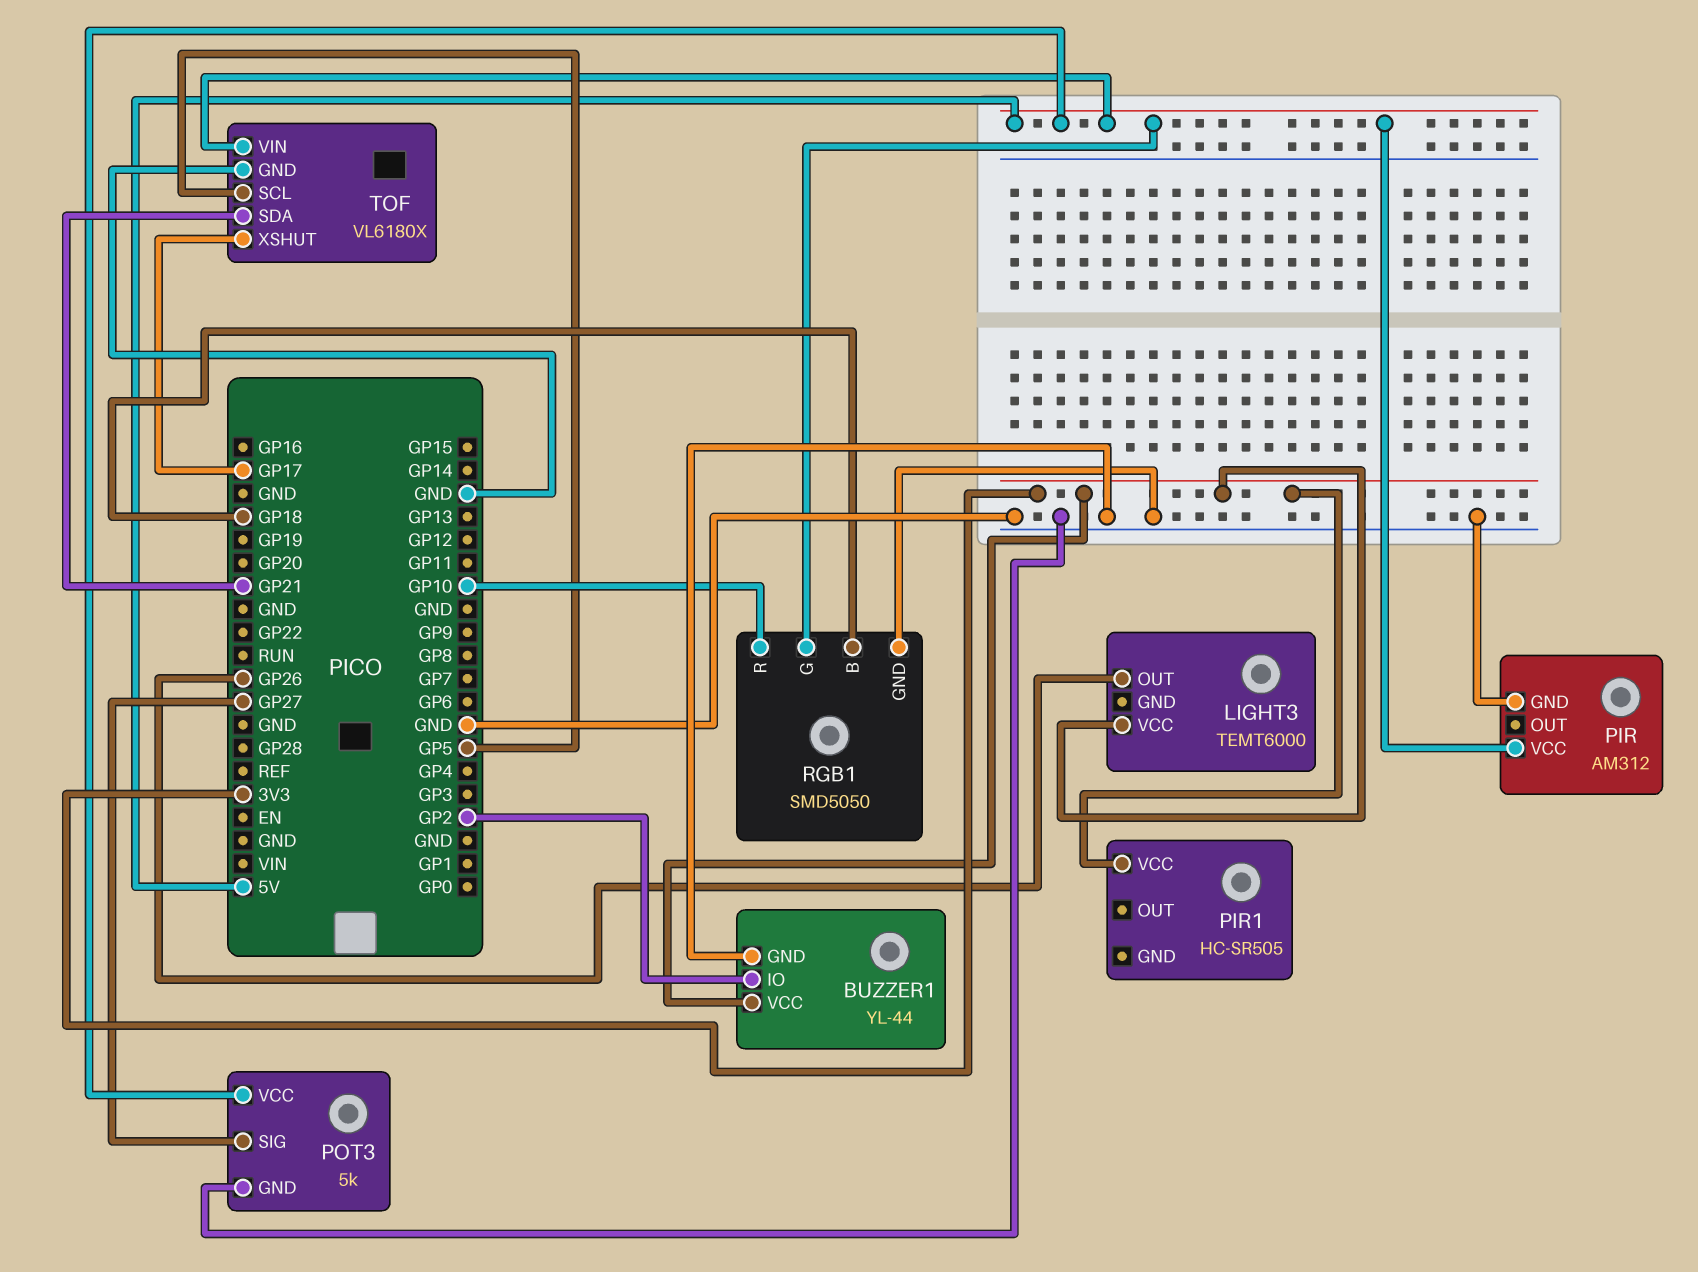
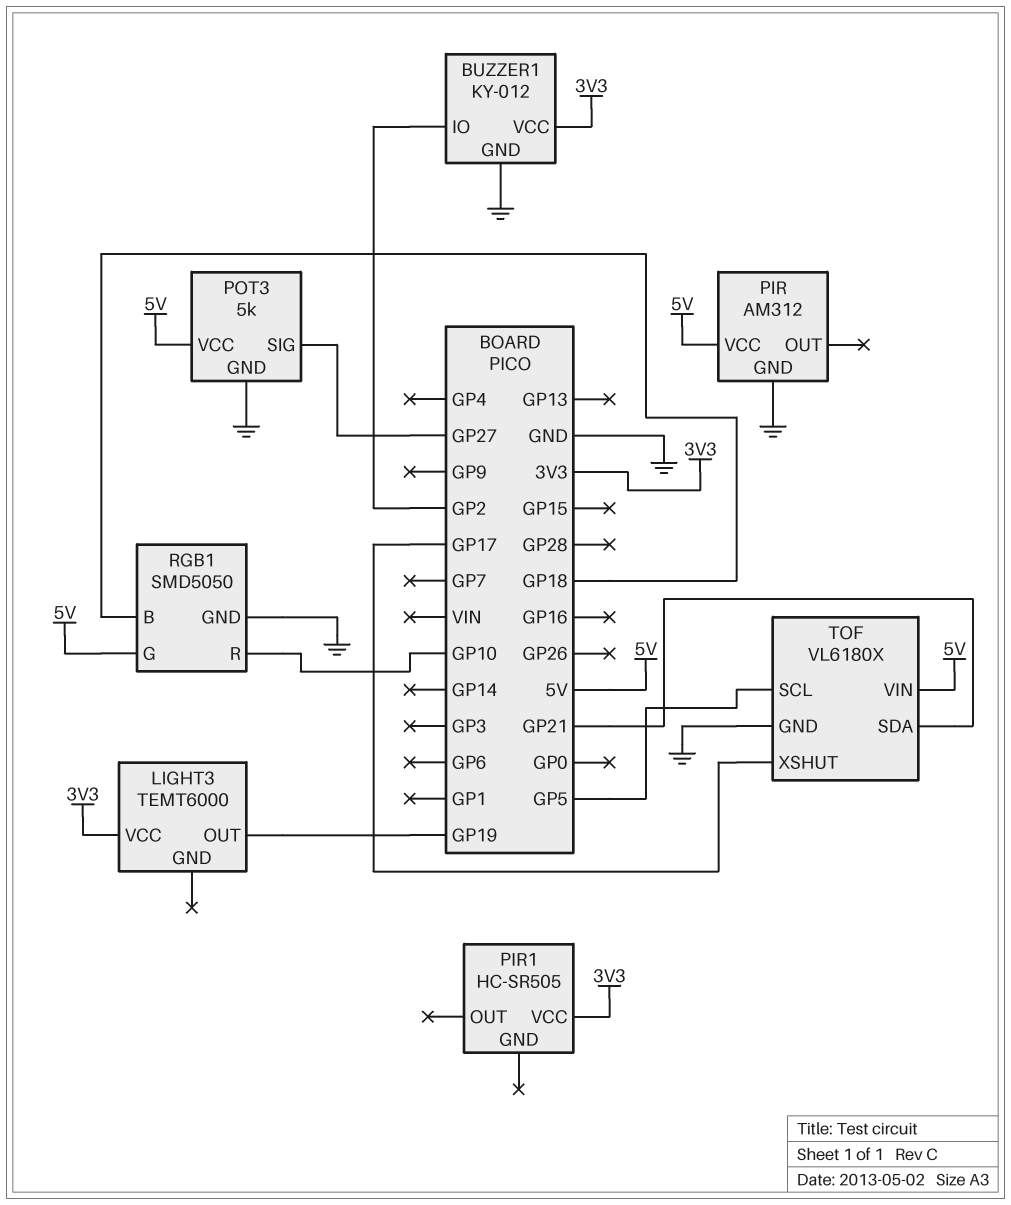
BUZZER1: YL-44 -> KY-012
LIGHT3 pin OUT: GP26 -> GP19

